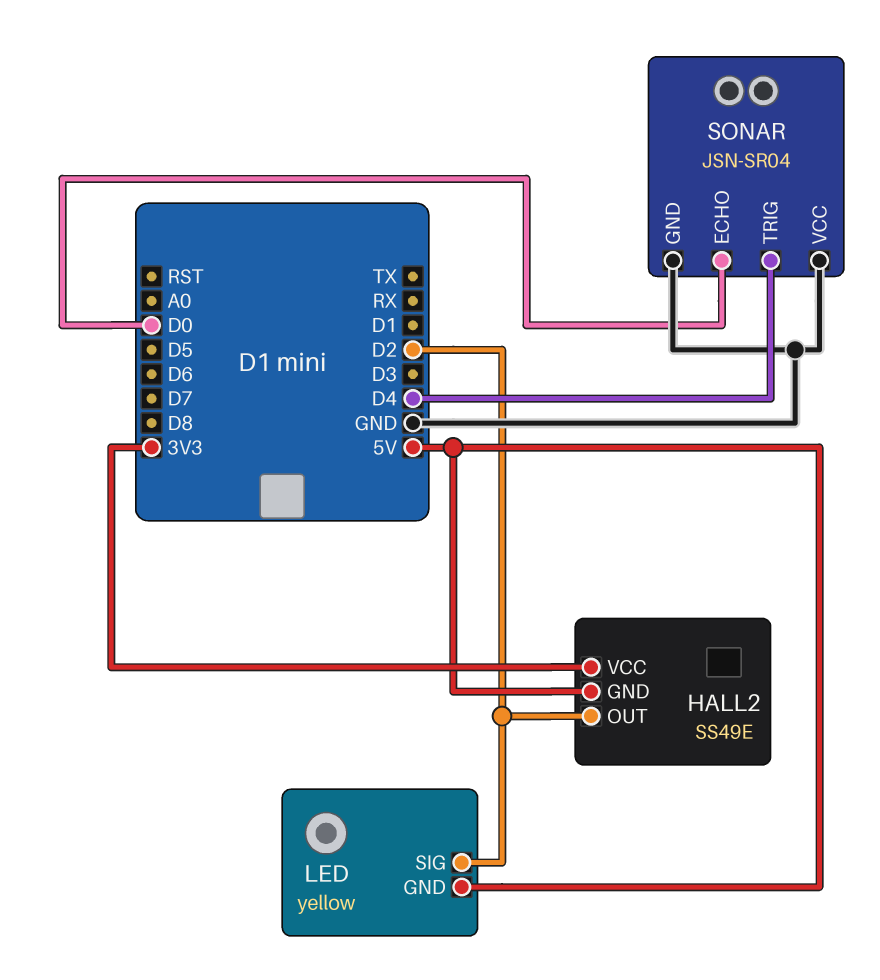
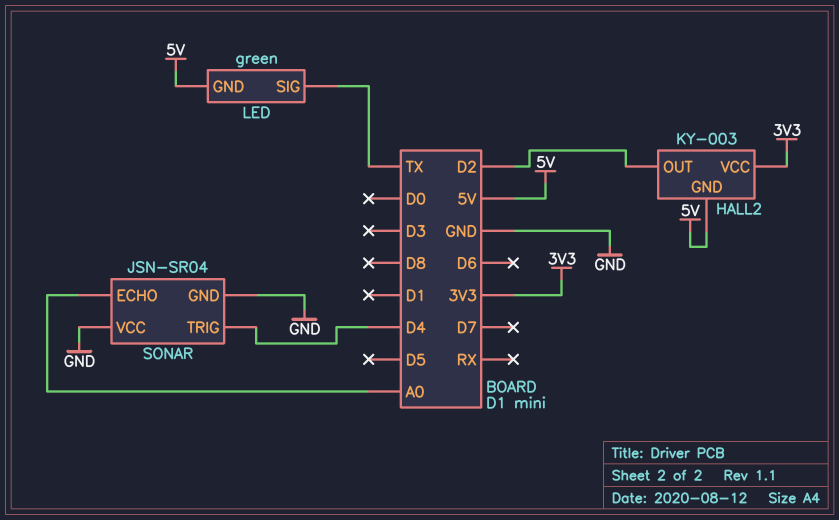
HALL2: SS49E -> KY-003
LED: yellow -> green
LED pin SIG: D2 -> TX
SONAR pin ECHO: D0 -> A0

